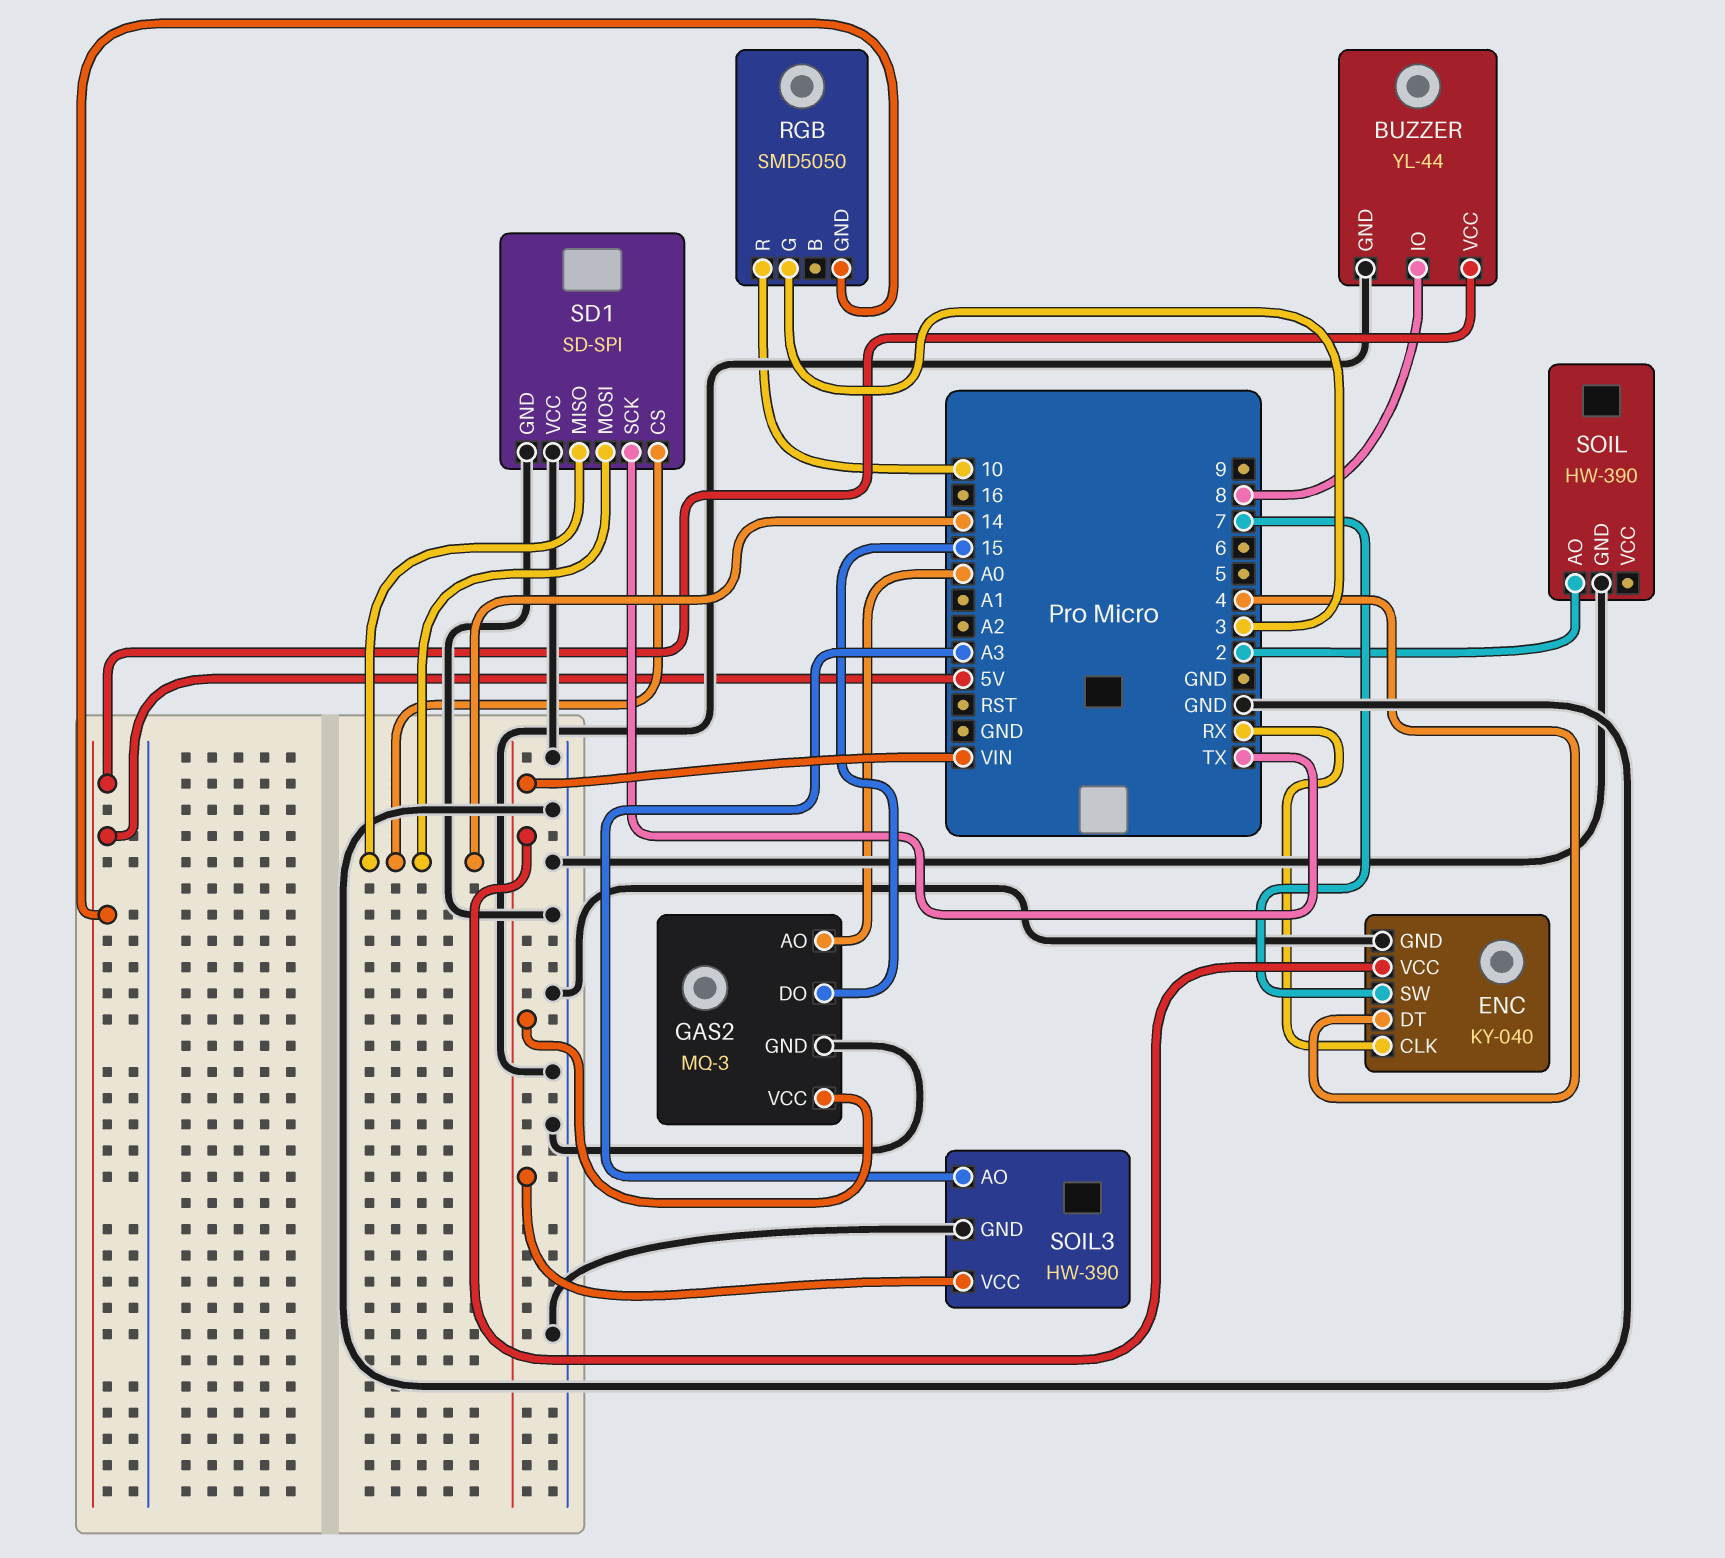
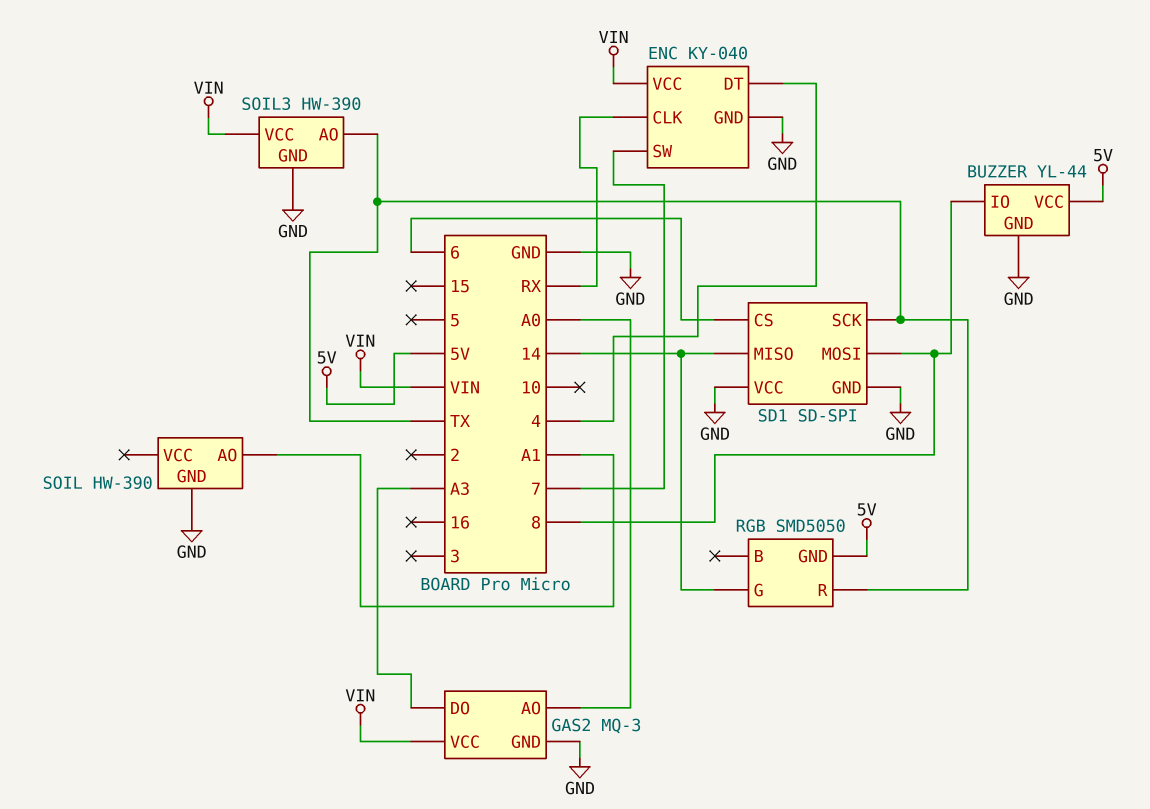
GAS2 pin DO: 15 -> A3
RGB pin G: 3 -> 14
RGB pin R: 10 -> TX
SD1 pin CS: 14 -> 6
SD1 pin MOSI: 14 -> 8
SOIL pin AO: 2 -> A1
SOIL3 pin AO: A3 -> TX

